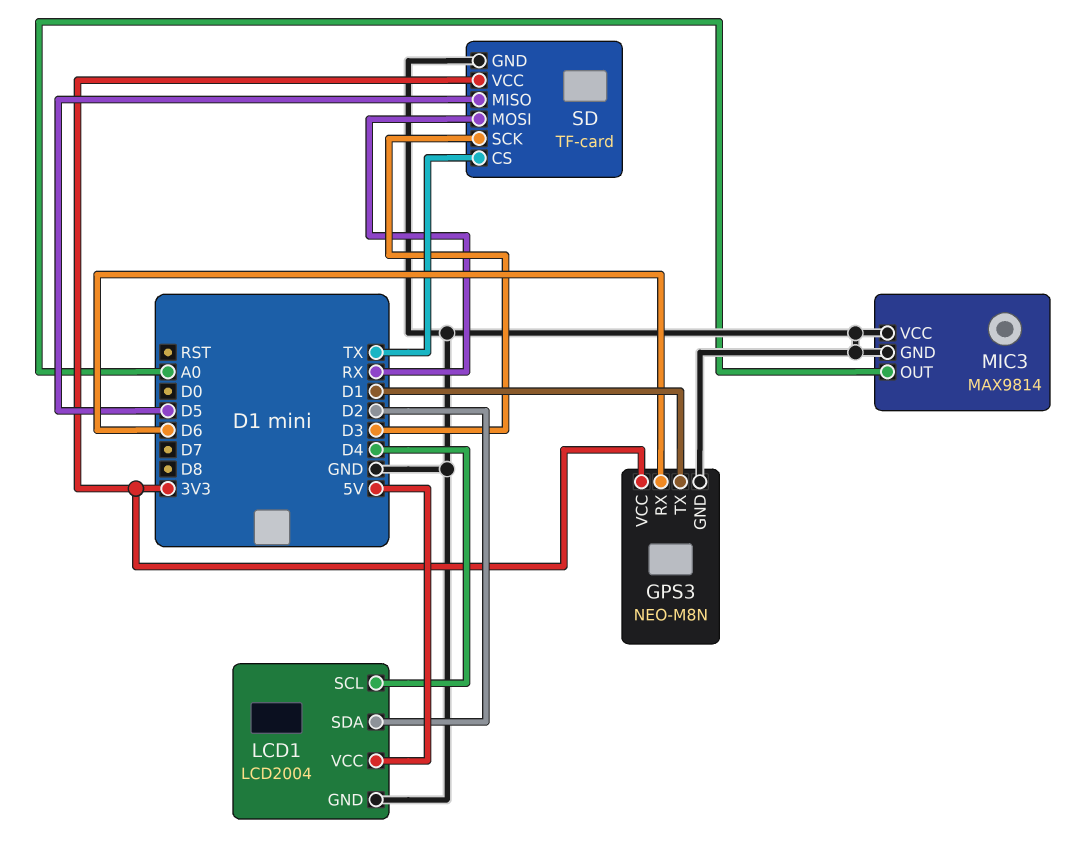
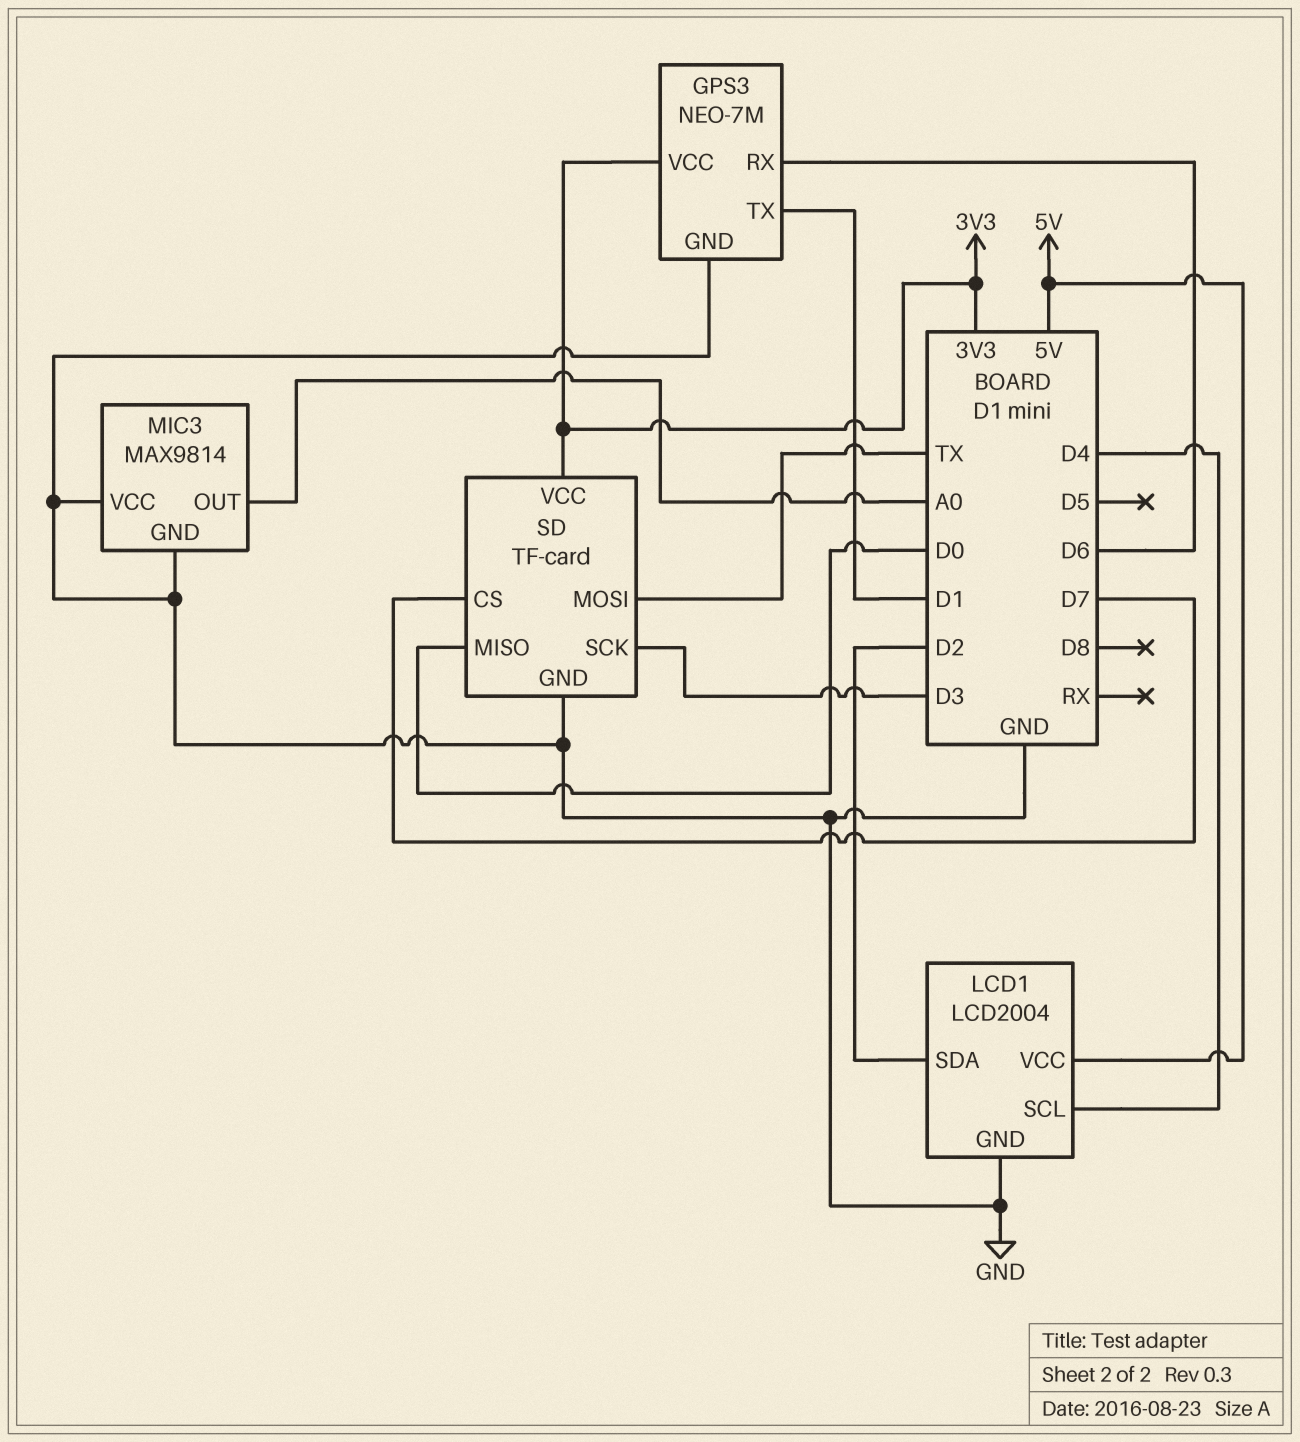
GPS3: NEO-M8N -> NEO-7M
SD pin CS: TX -> D7
SD pin MISO: D5 -> D0
SD pin MOSI: RX -> TX

